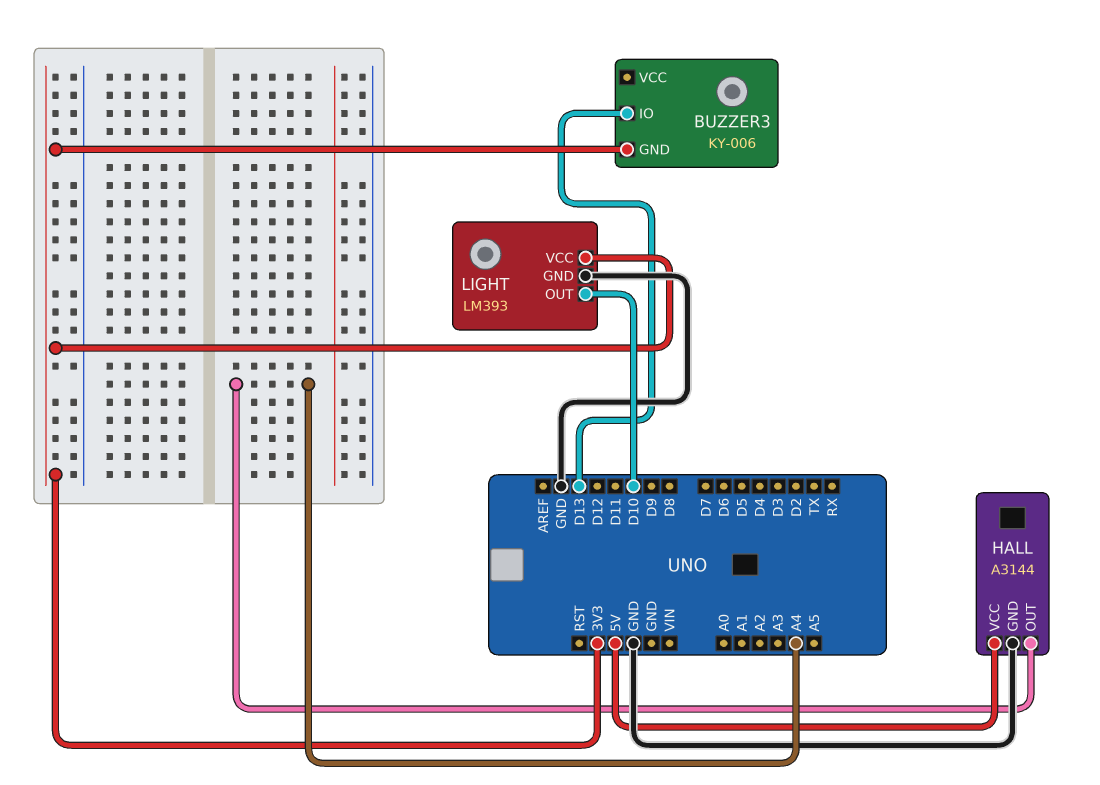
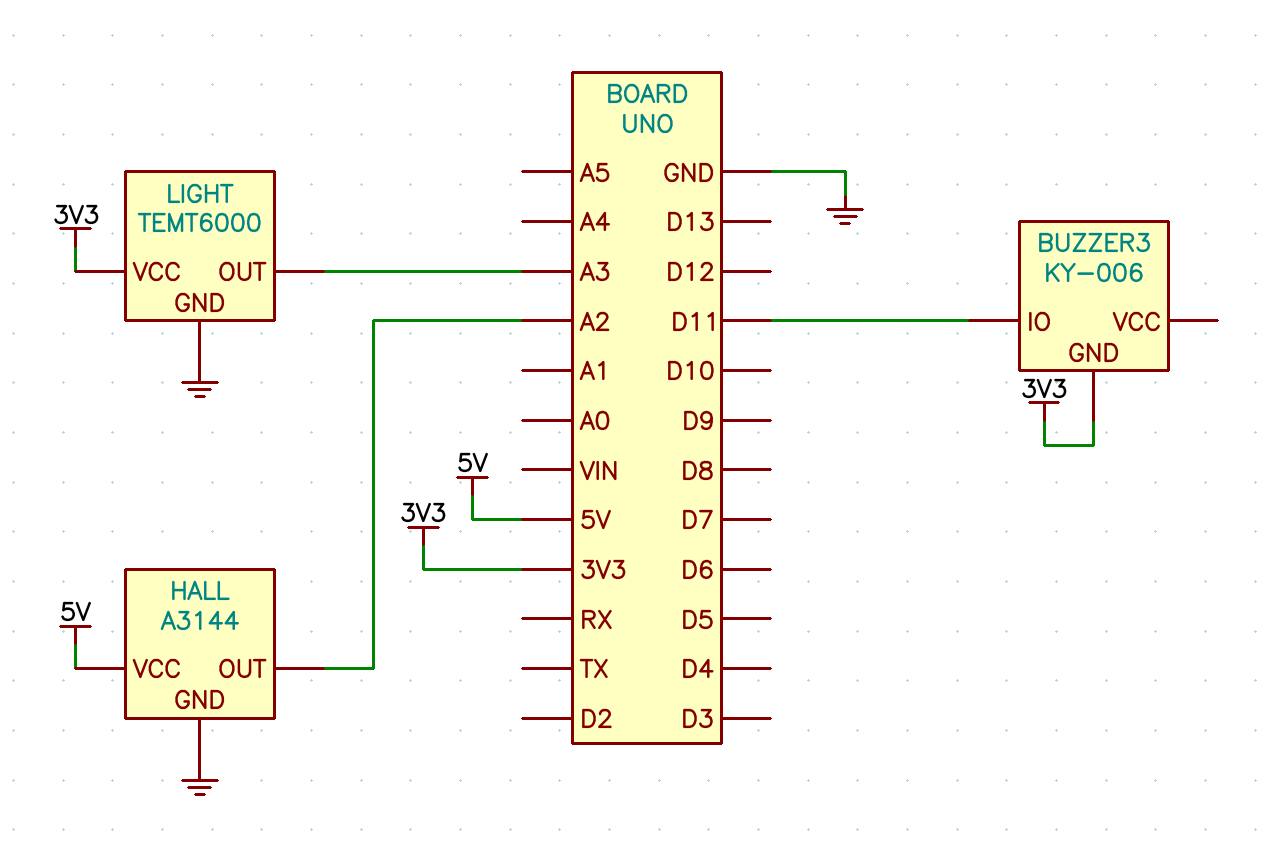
BUZZER3 pin IO: D13 -> D11
HALL pin OUT: A4 -> A2
LIGHT: LM393 -> TEMT6000
LIGHT pin OUT: D10 -> A3

